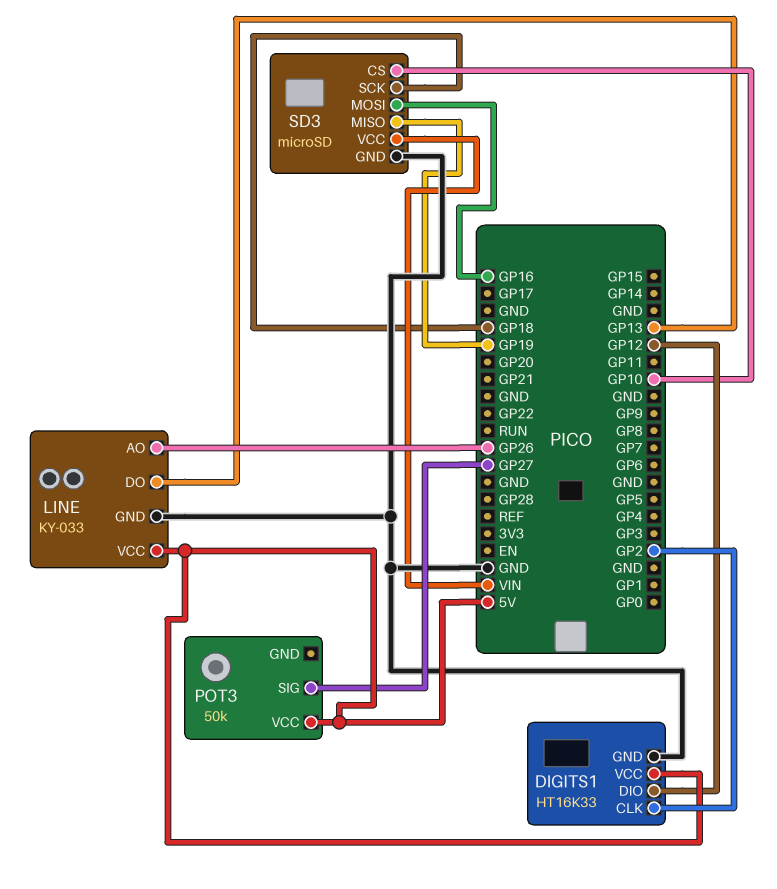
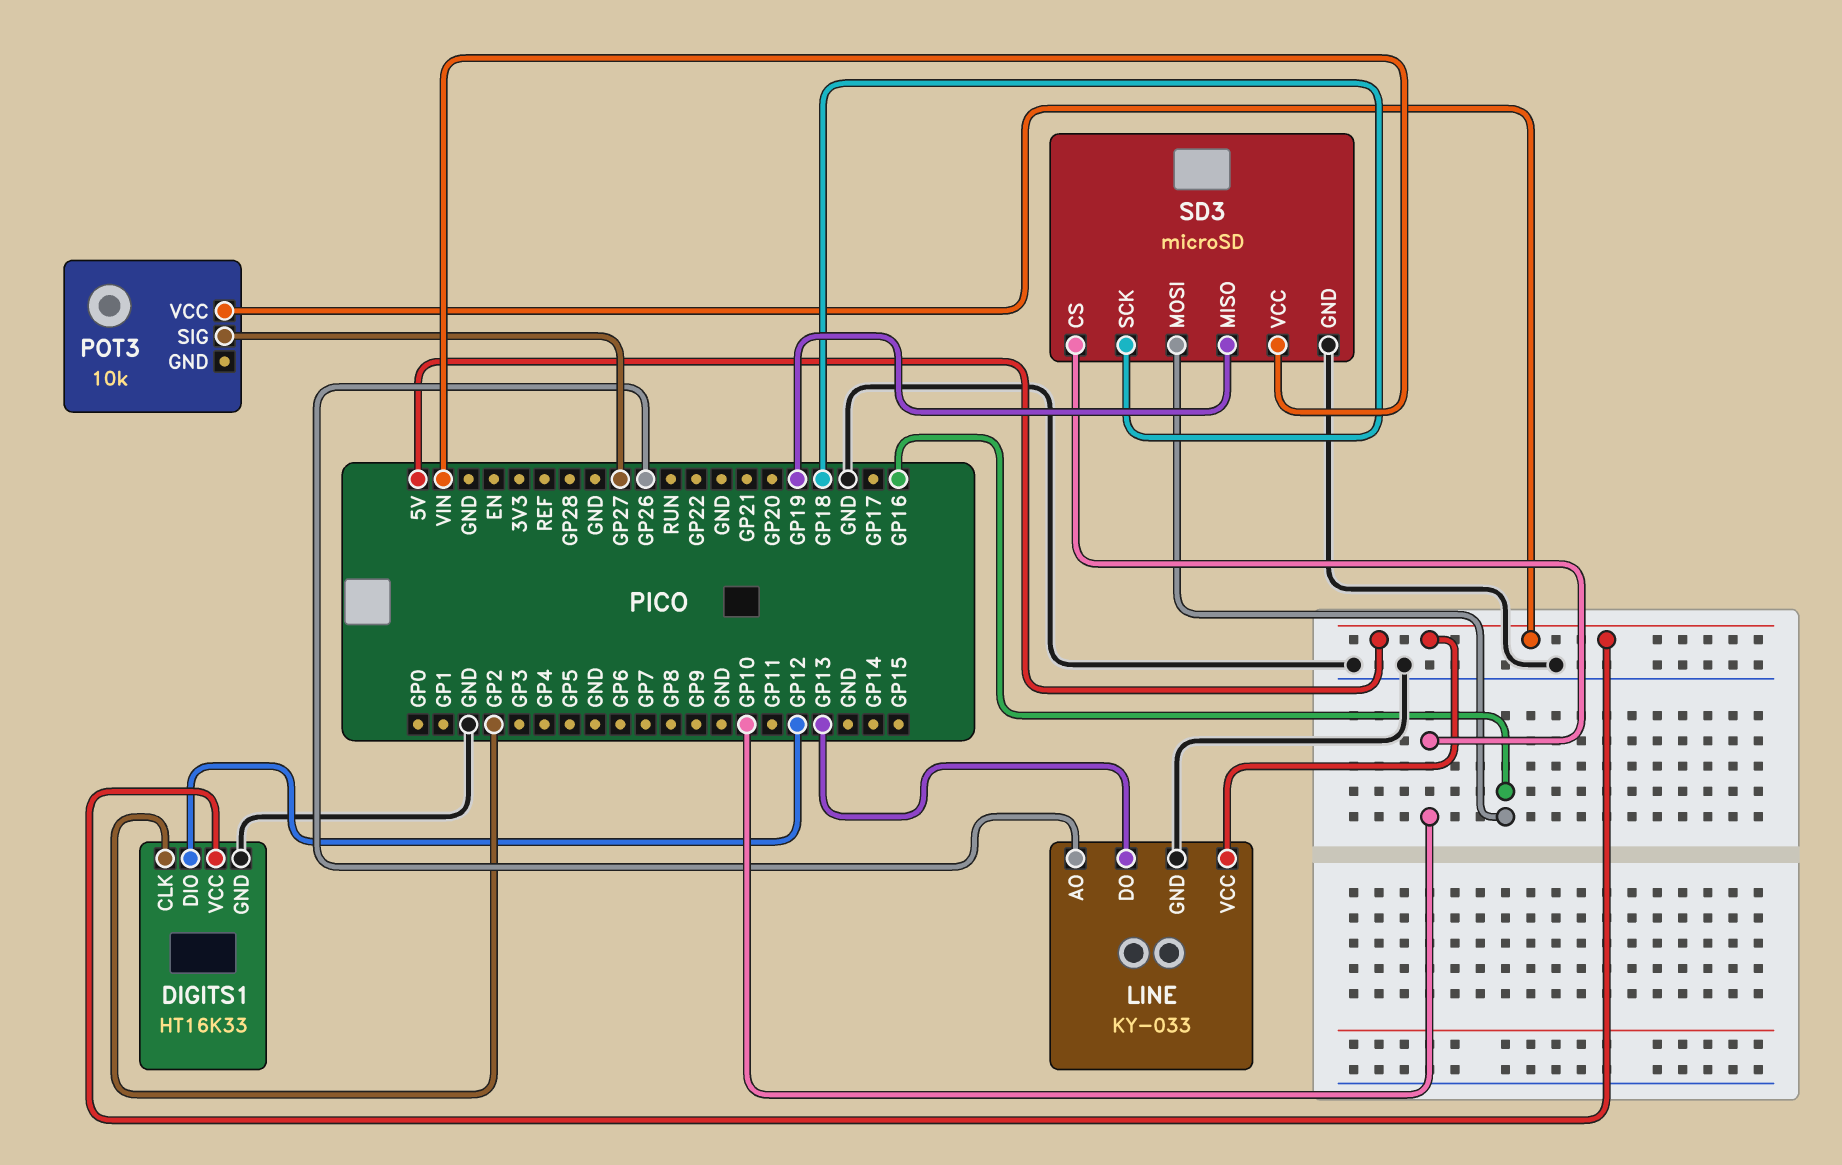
POT3: 50k -> 10k

